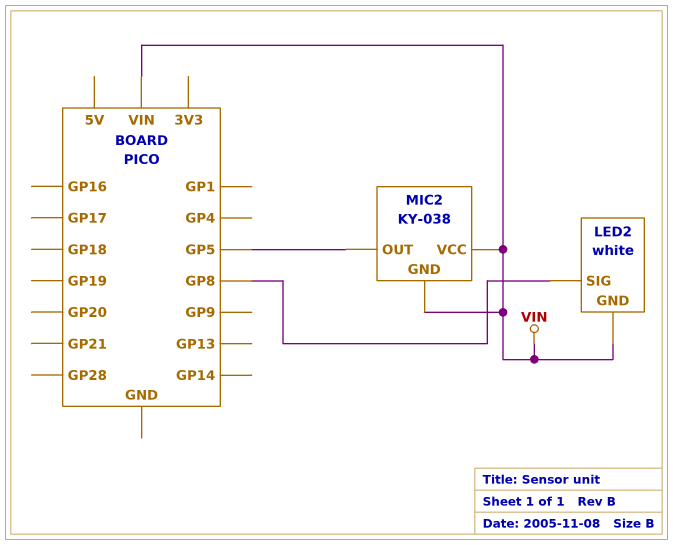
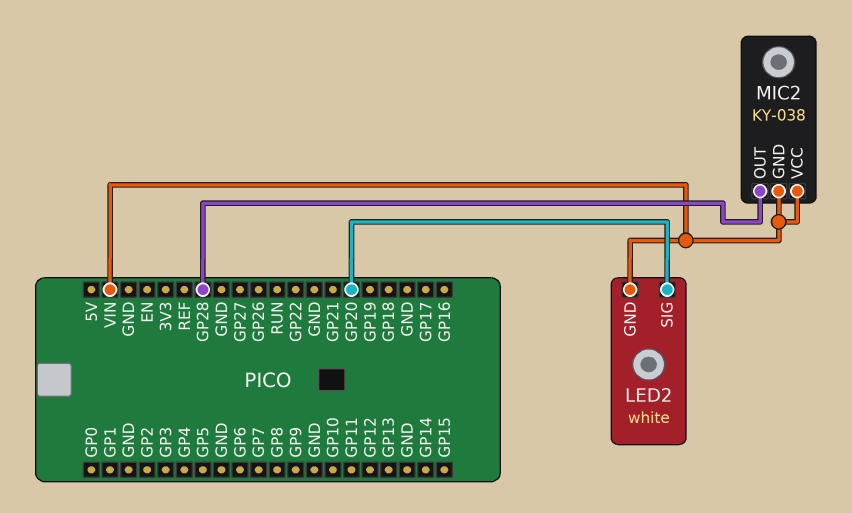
LED2 pin SIG: GP8 -> GP20
MIC2 pin OUT: GP5 -> GP28

